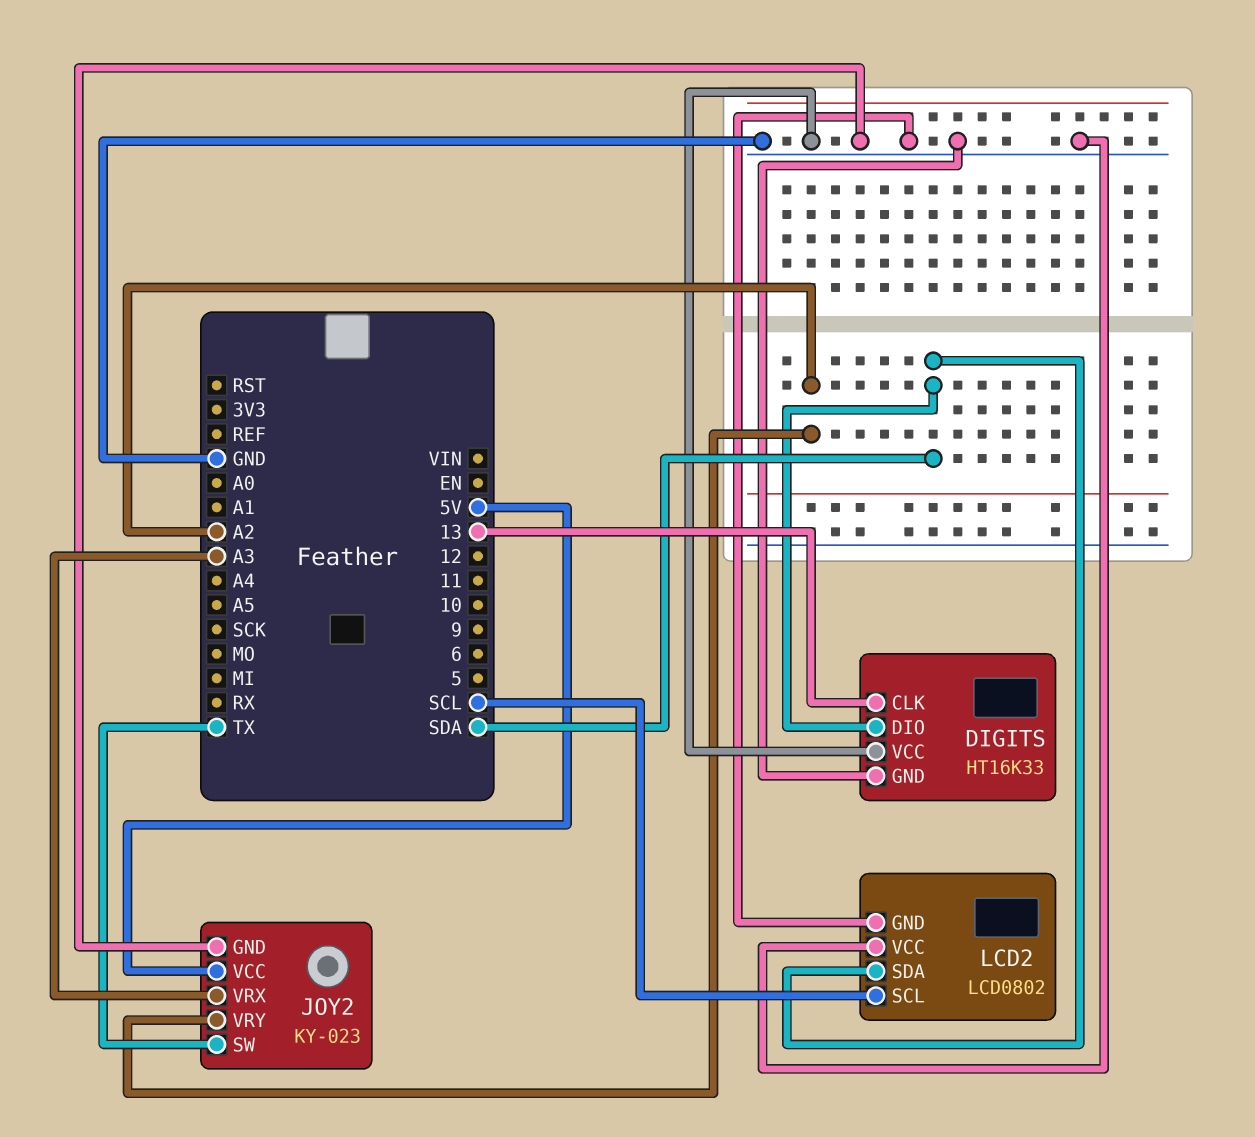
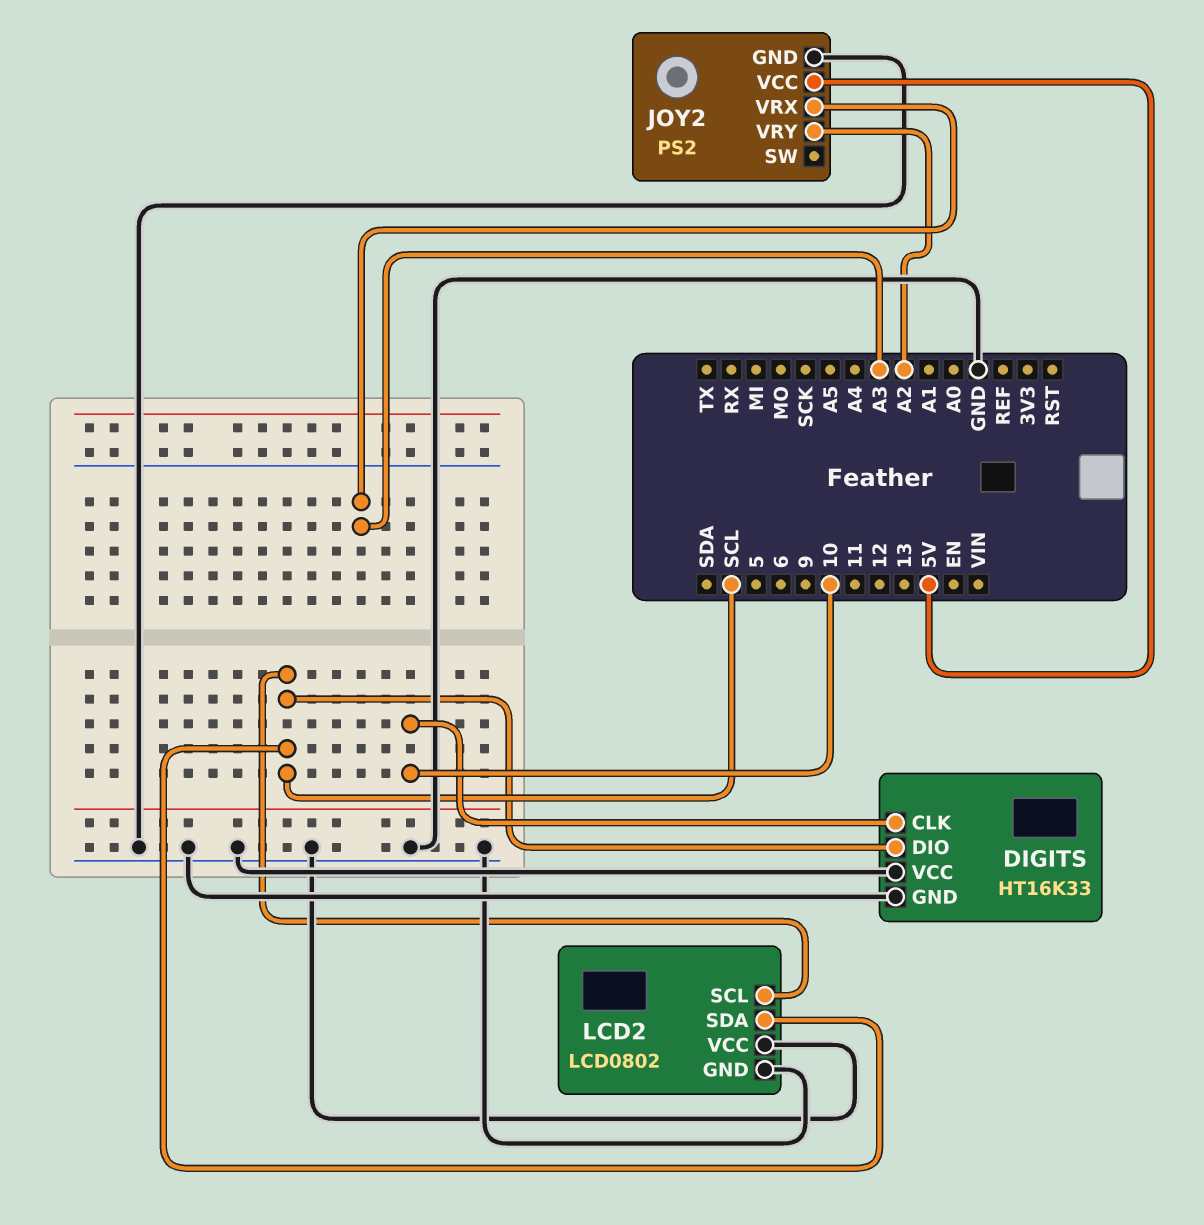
DIGITS pin CLK: 13 -> 10
DIGITS pin DIO: SDA -> SCL
JOY2: KY-023 -> PS2
JOY2 pin SW: TX -> none
LCD2 pin SDA: SDA -> SCL

